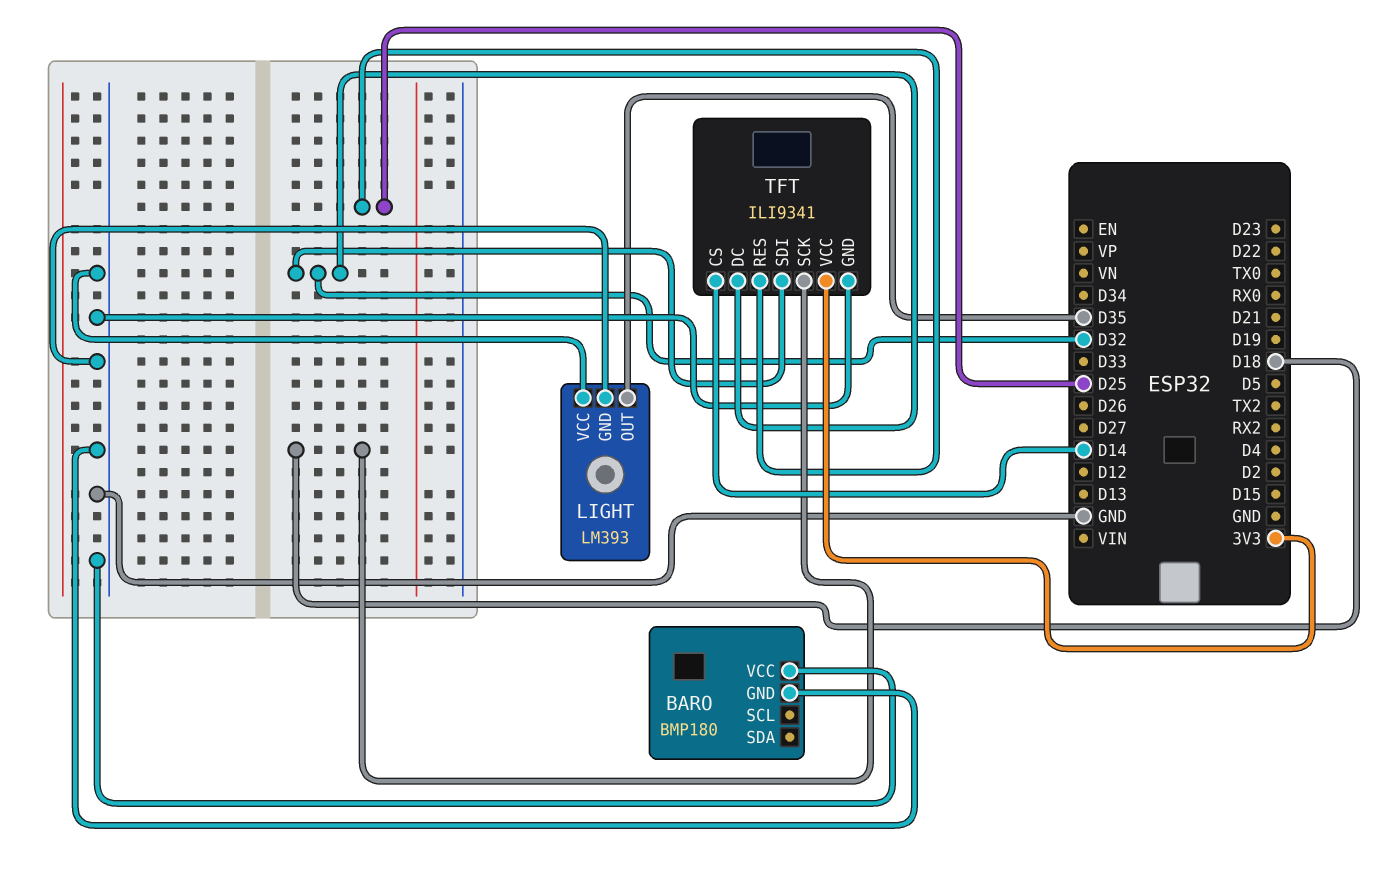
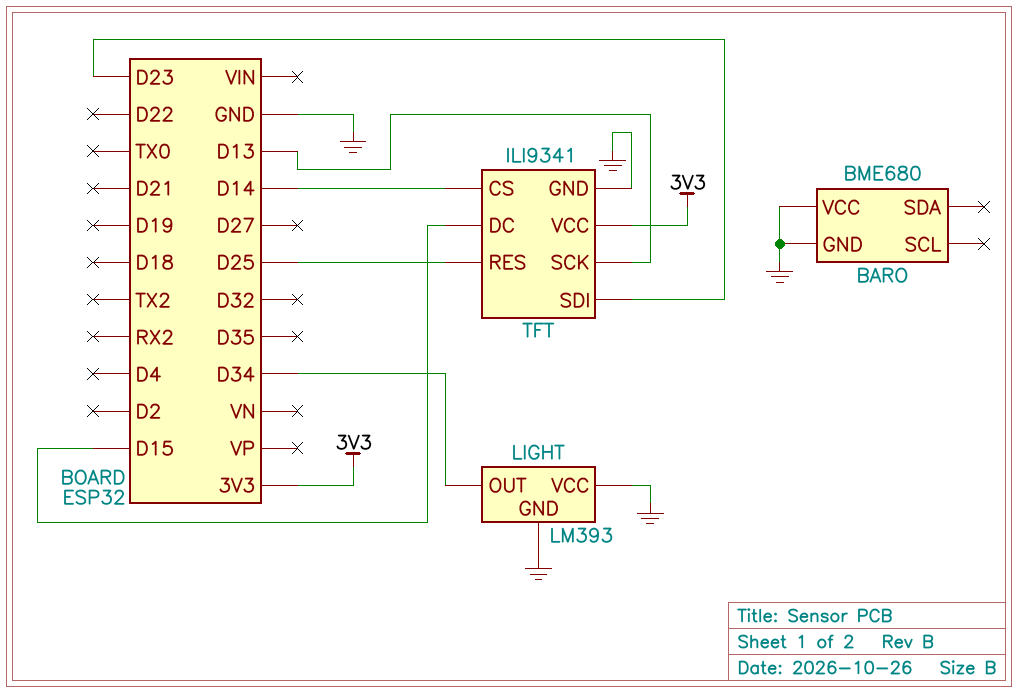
BARO: BMP180 -> BME680
LIGHT pin OUT: D35 -> D34
TFT pin DC: D32 -> D15
TFT pin SCK: D18 -> D13
TFT pin SDI: D32 -> D23

